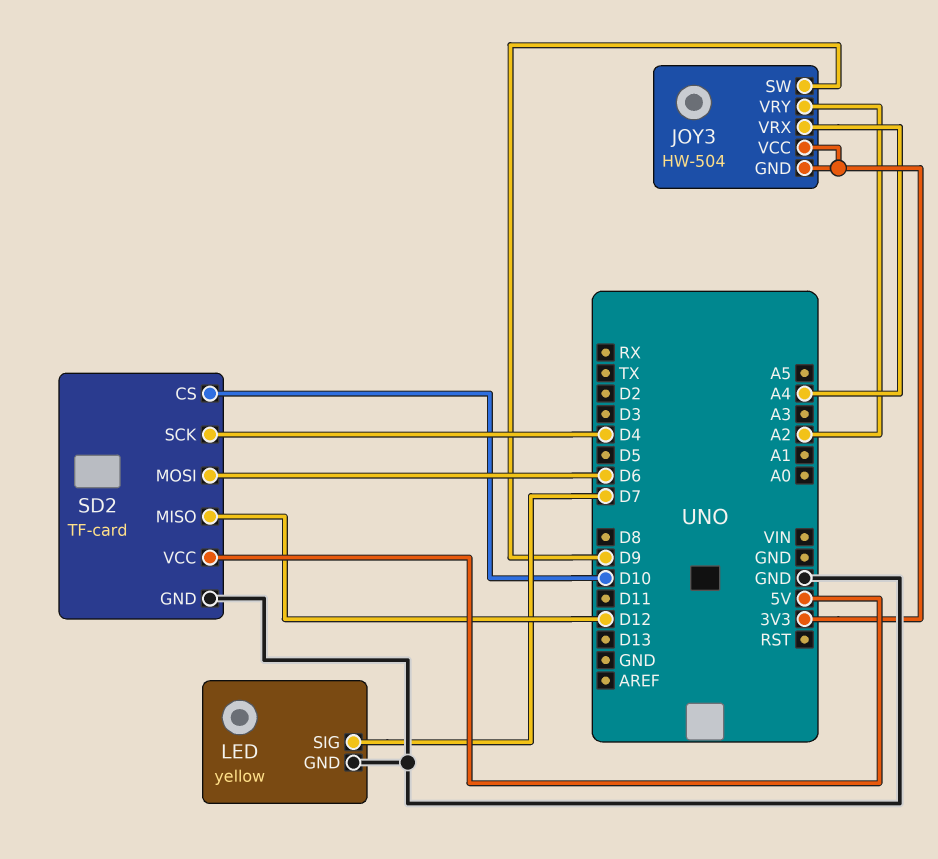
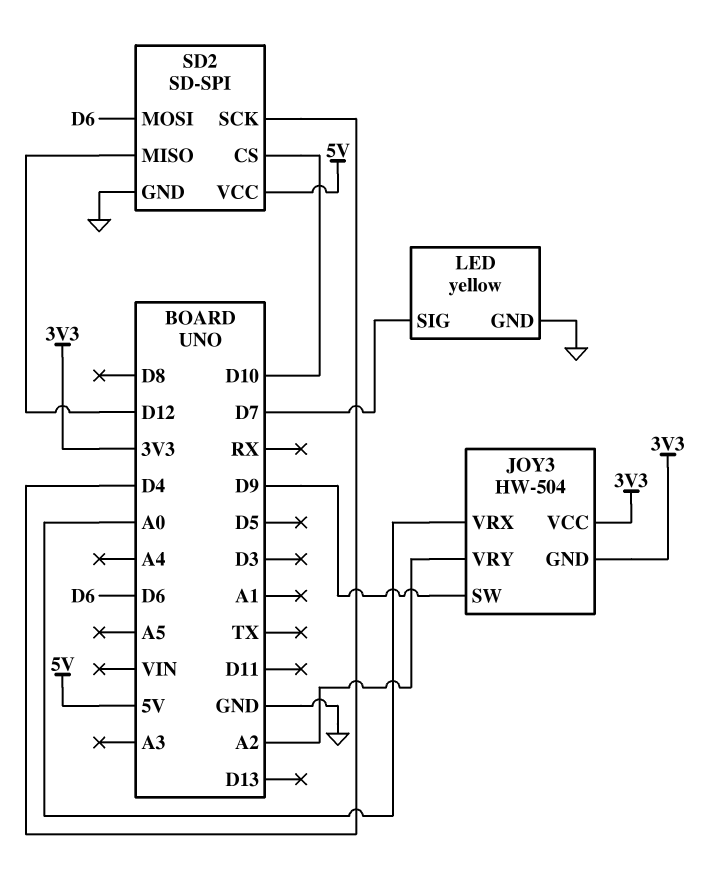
JOY3 pin VRX: A4 -> A0
SD2: TF-card -> SD-SPI

